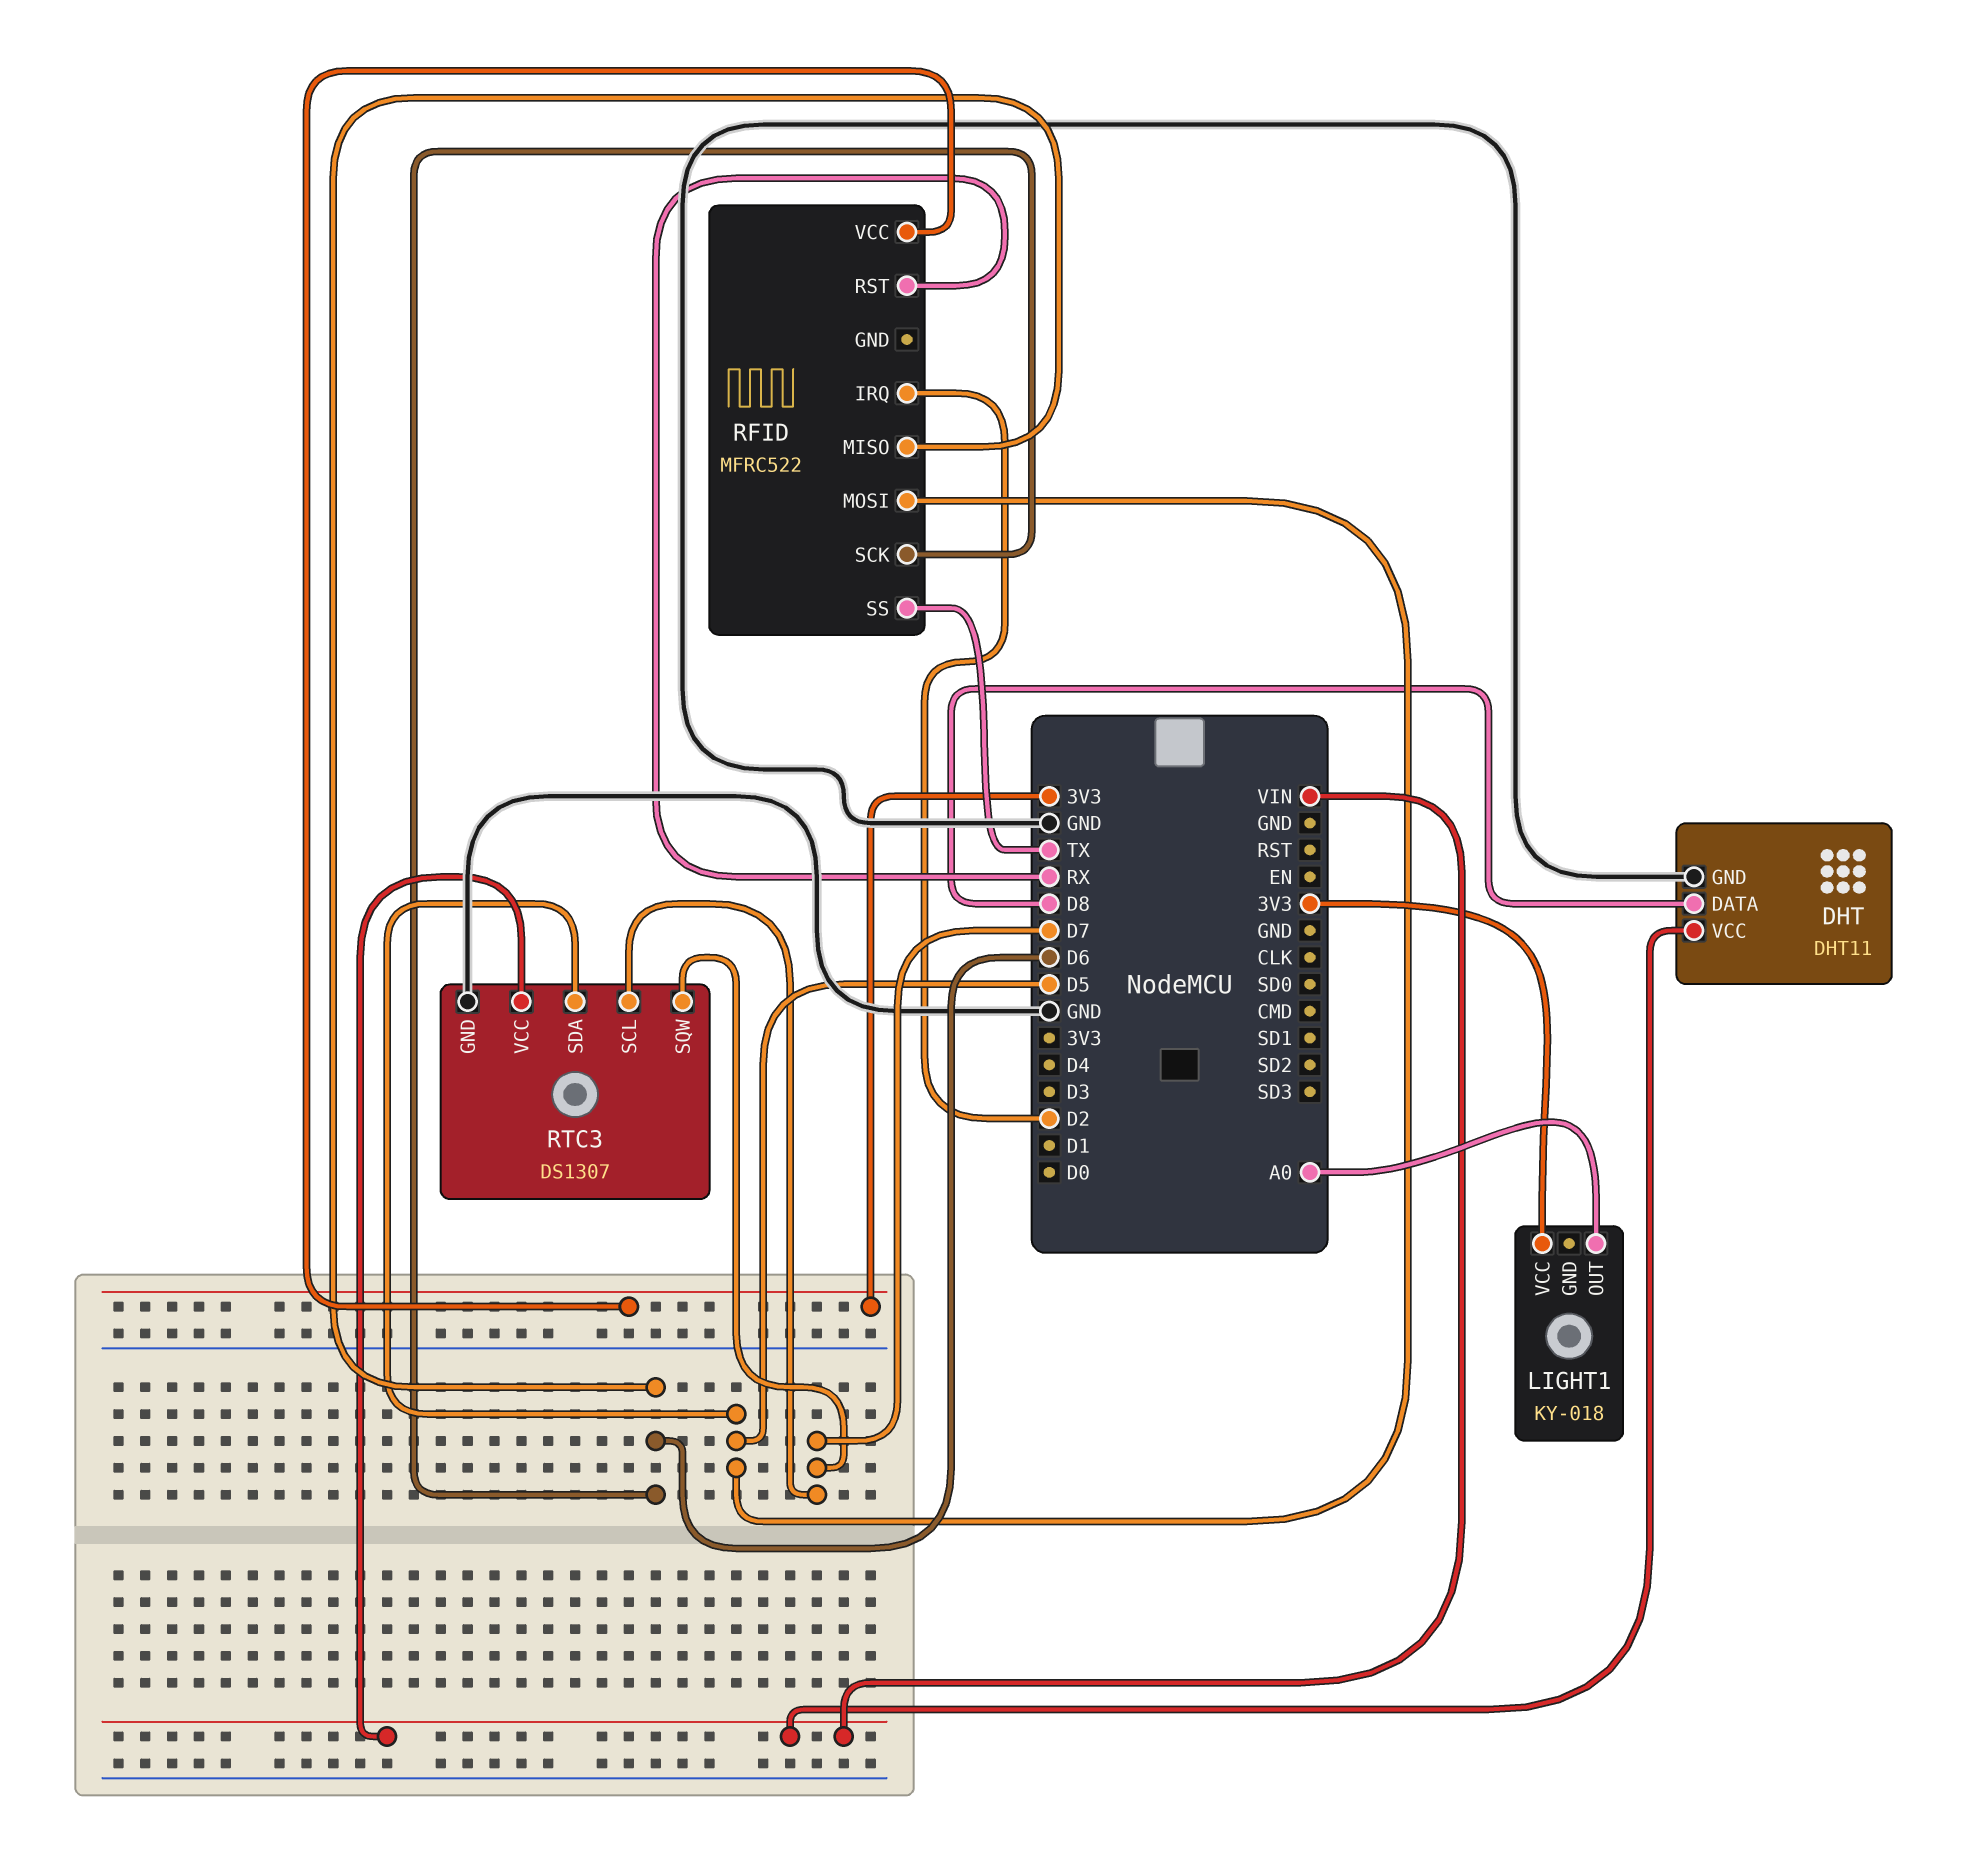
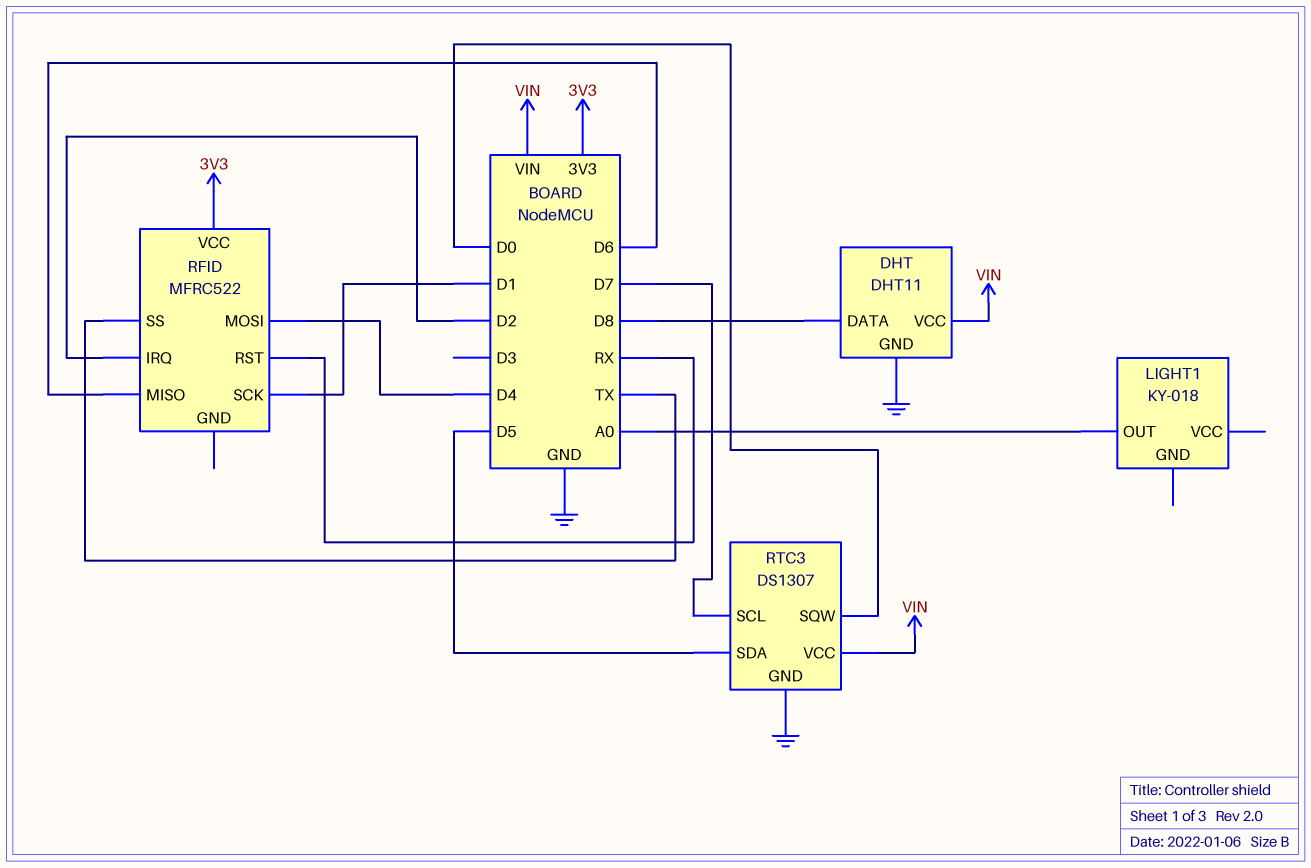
LIGHT1 pin VCC: 3V3 -> none
RFID pin MOSI: D5 -> D4
RFID pin SCK: D6 -> D1
RTC3 pin SQW: D7 -> D0

